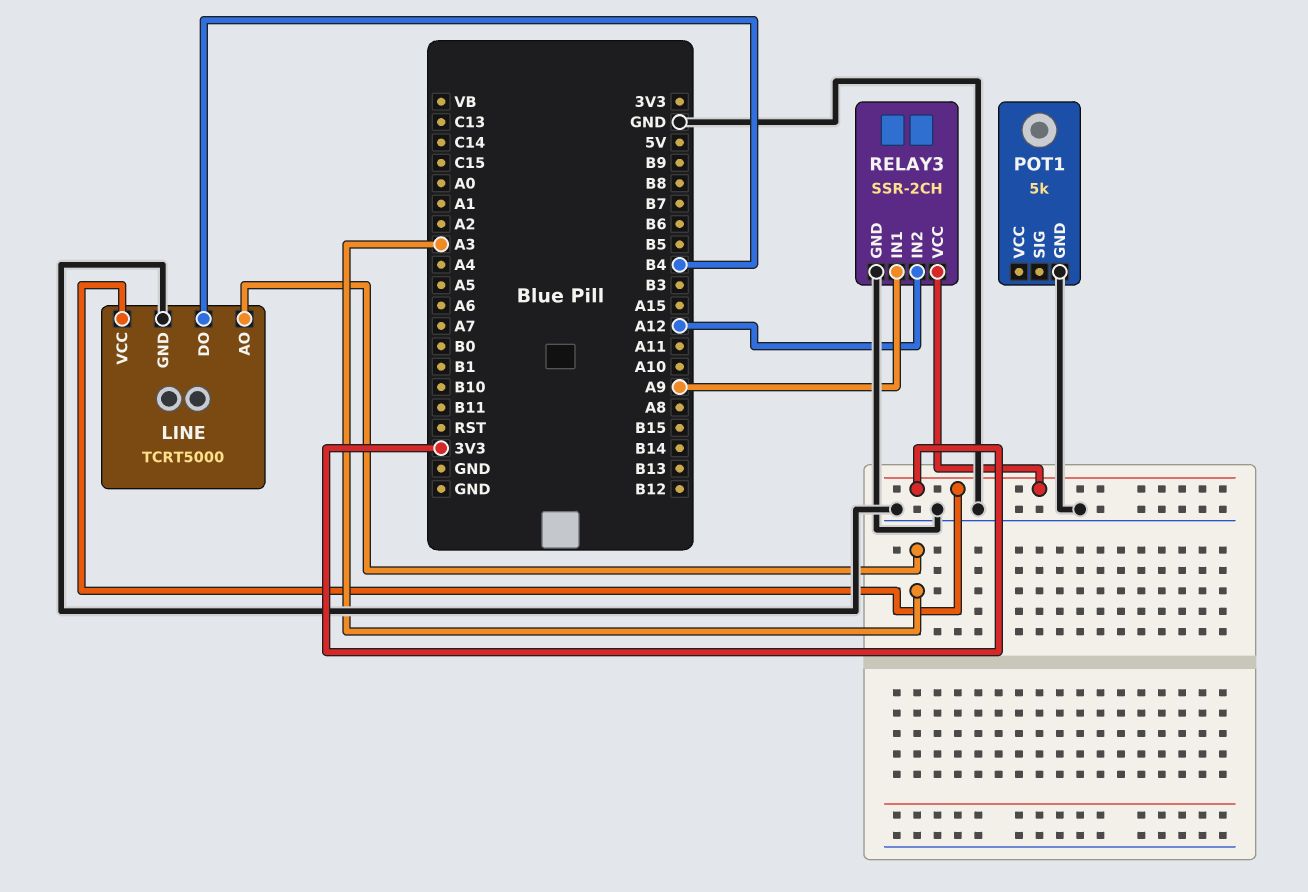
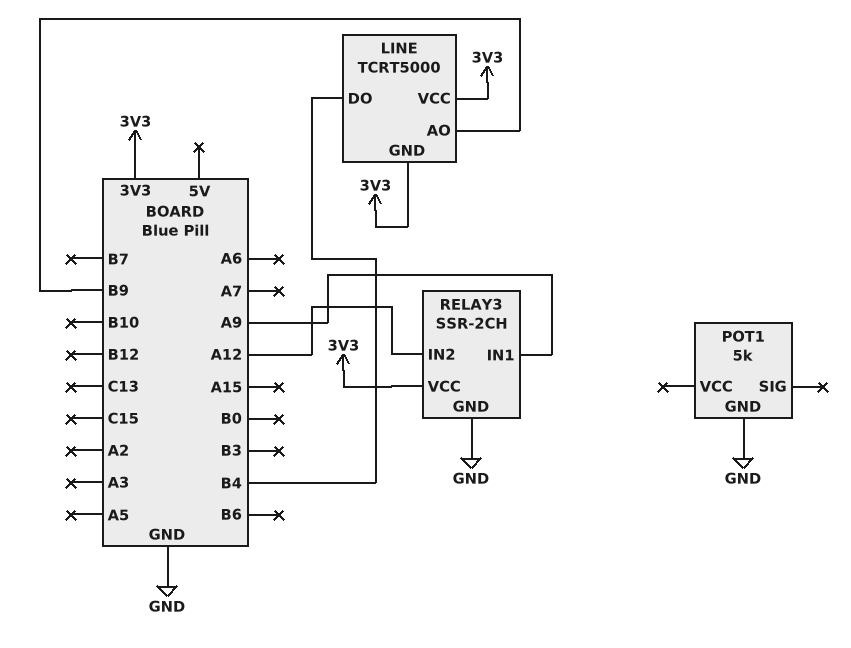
LINE pin AO: A3 -> B9
LINE pin GND: GND -> 3V3

